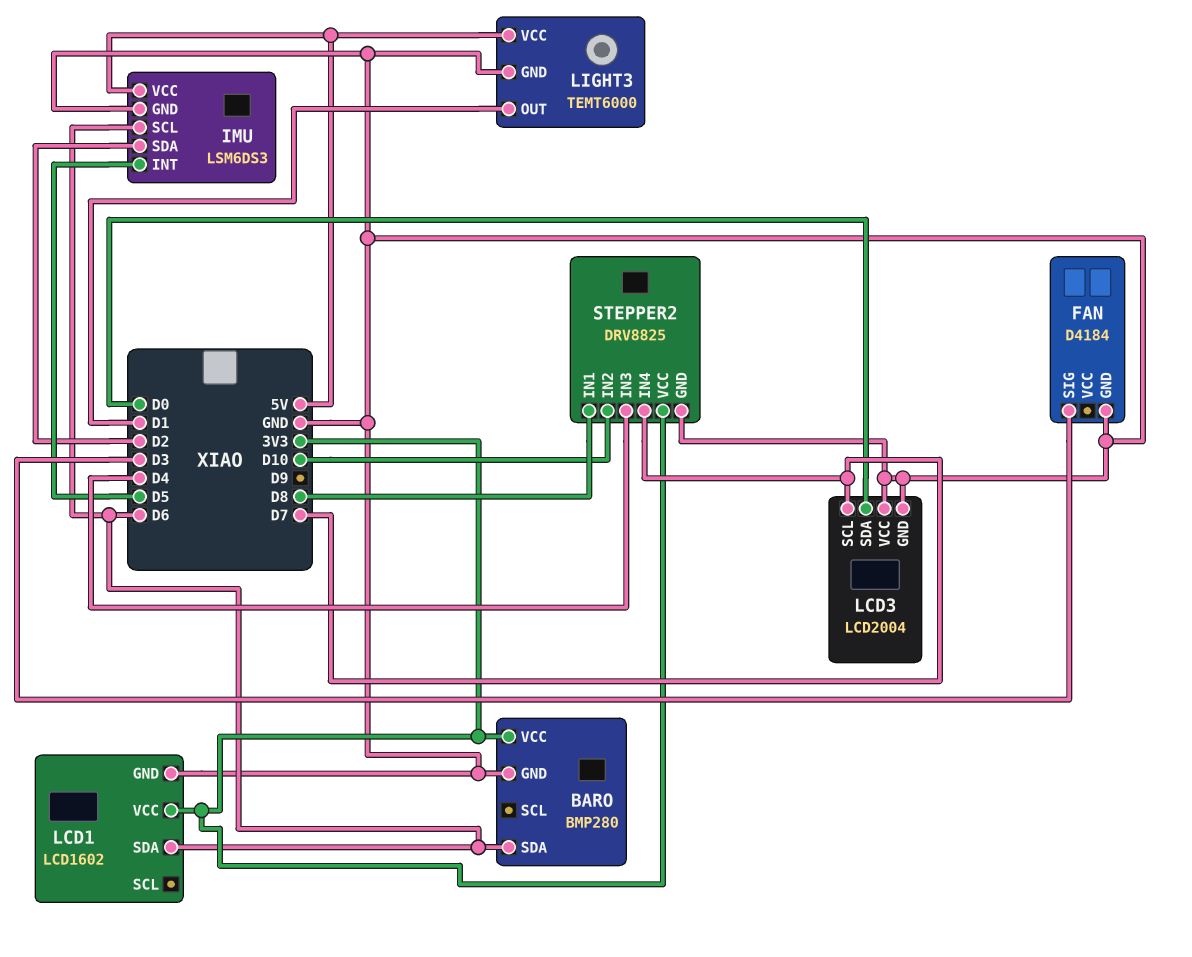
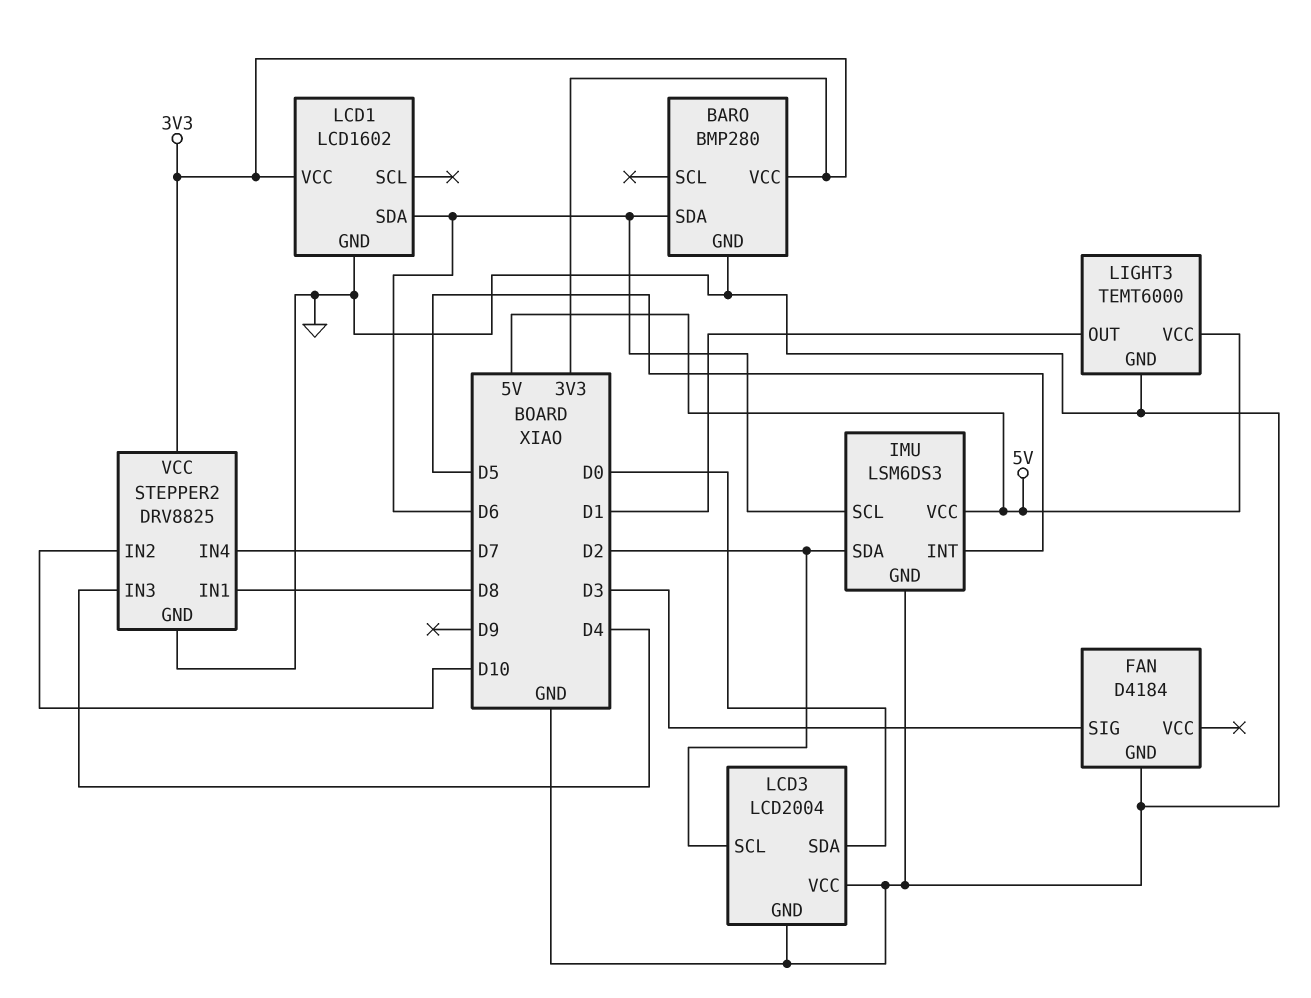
LCD3 pin SCL: D7 -> D2

